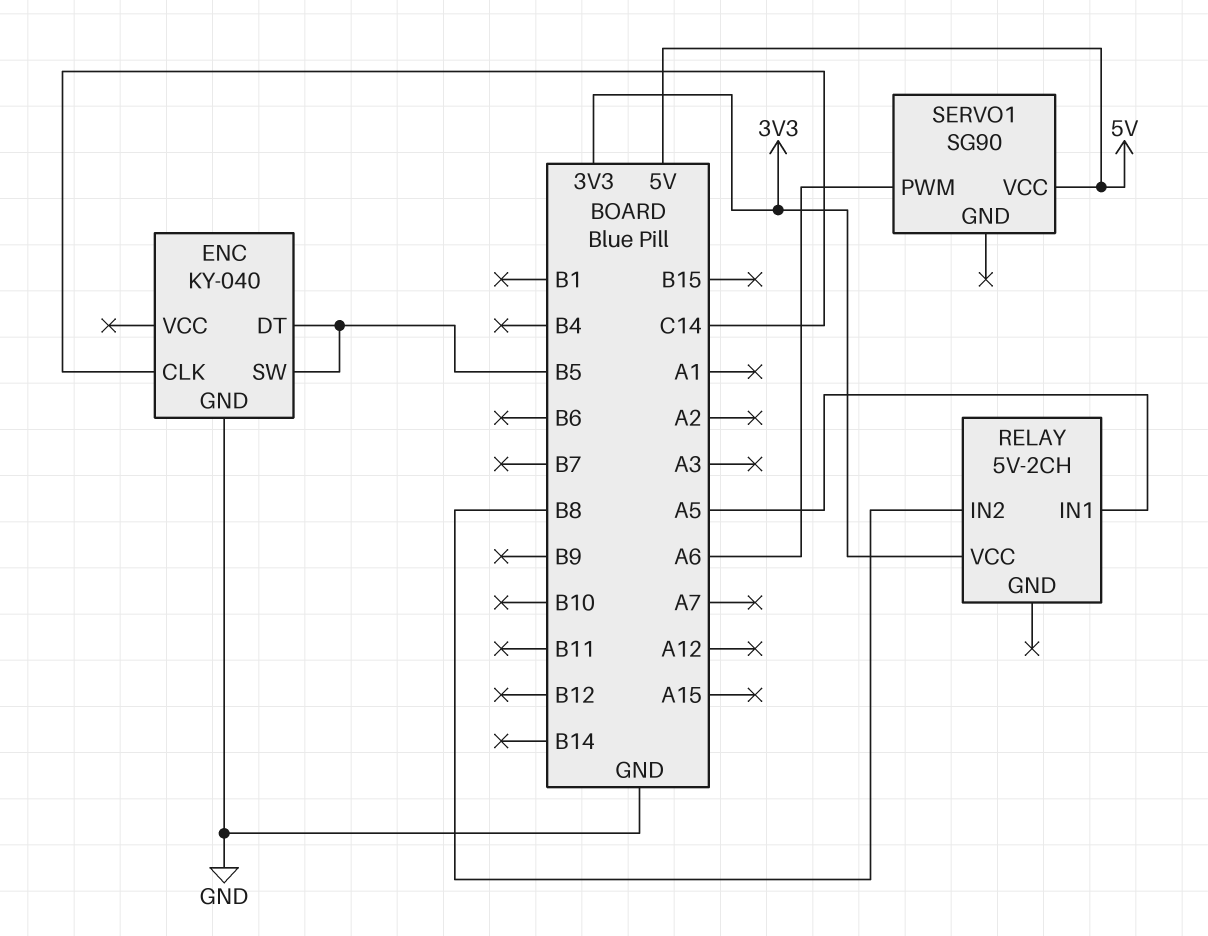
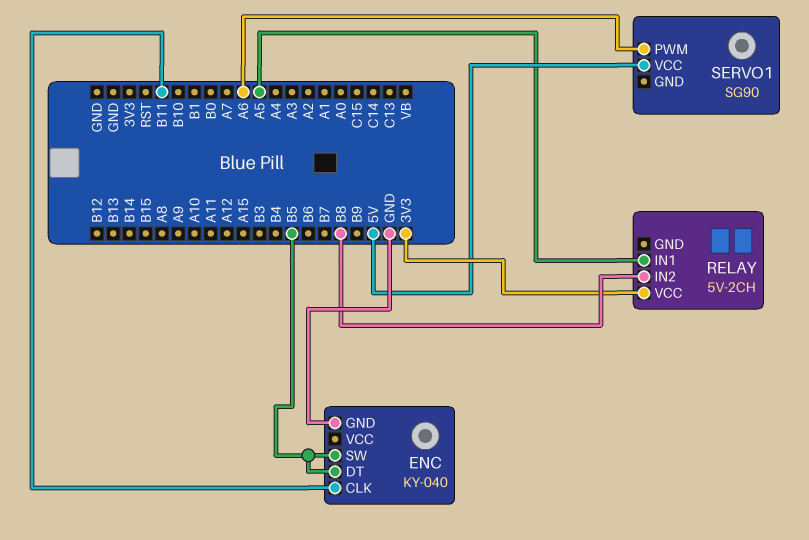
ENC pin CLK: C14 -> B11

